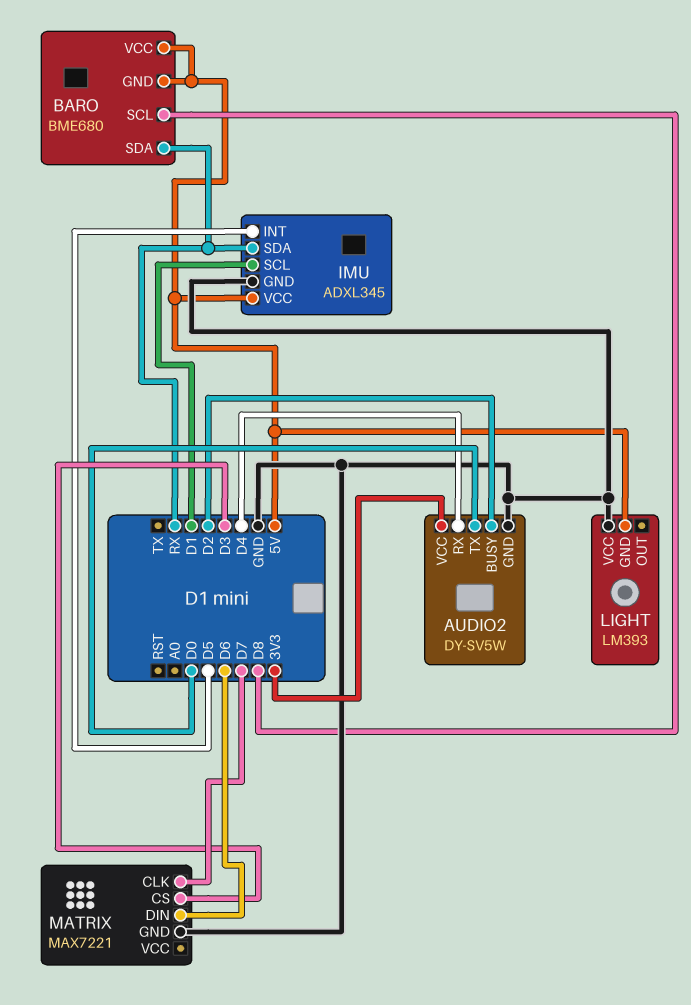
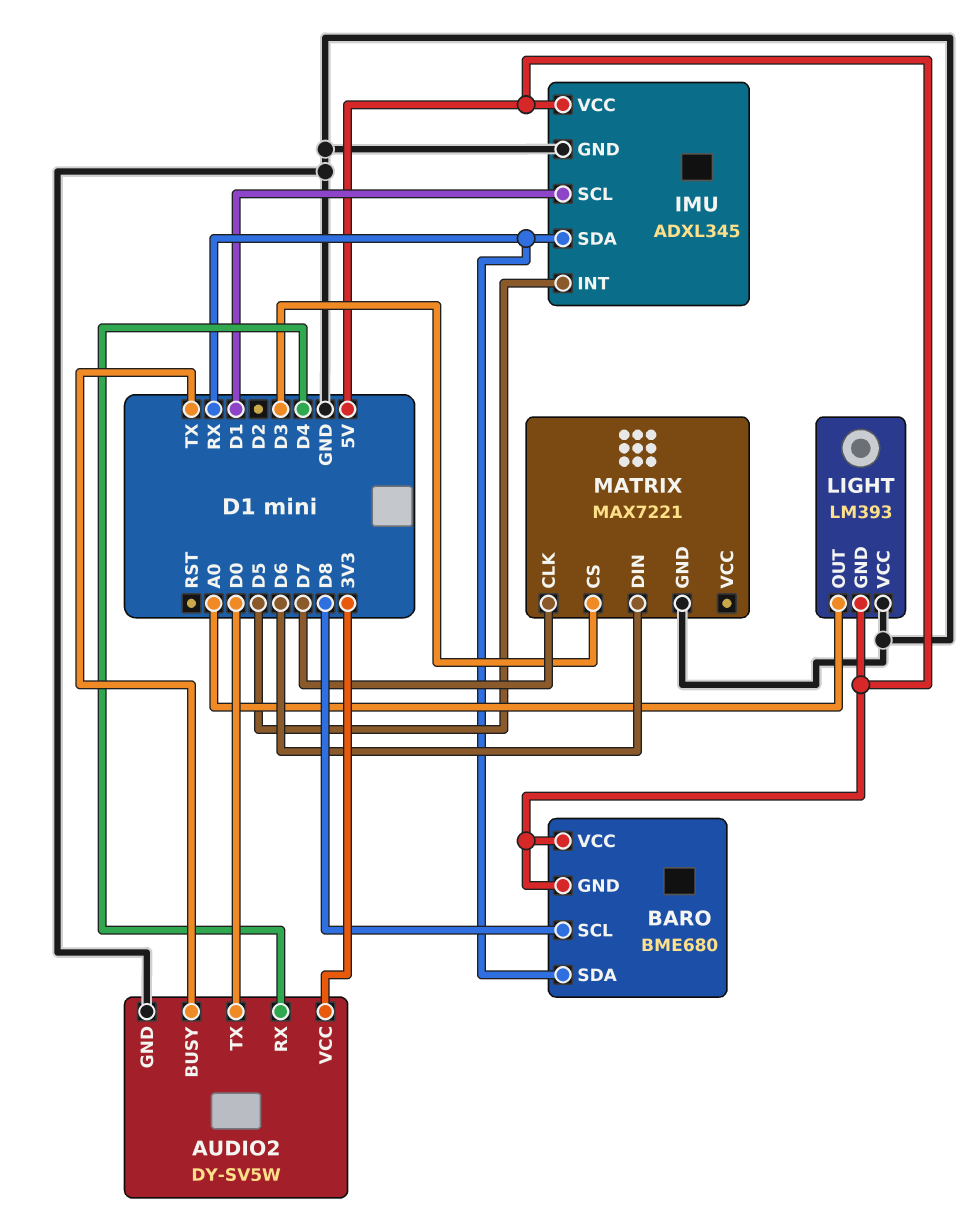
AUDIO2 pin BUSY: D2 -> TX
LIGHT pin OUT: none -> A0

